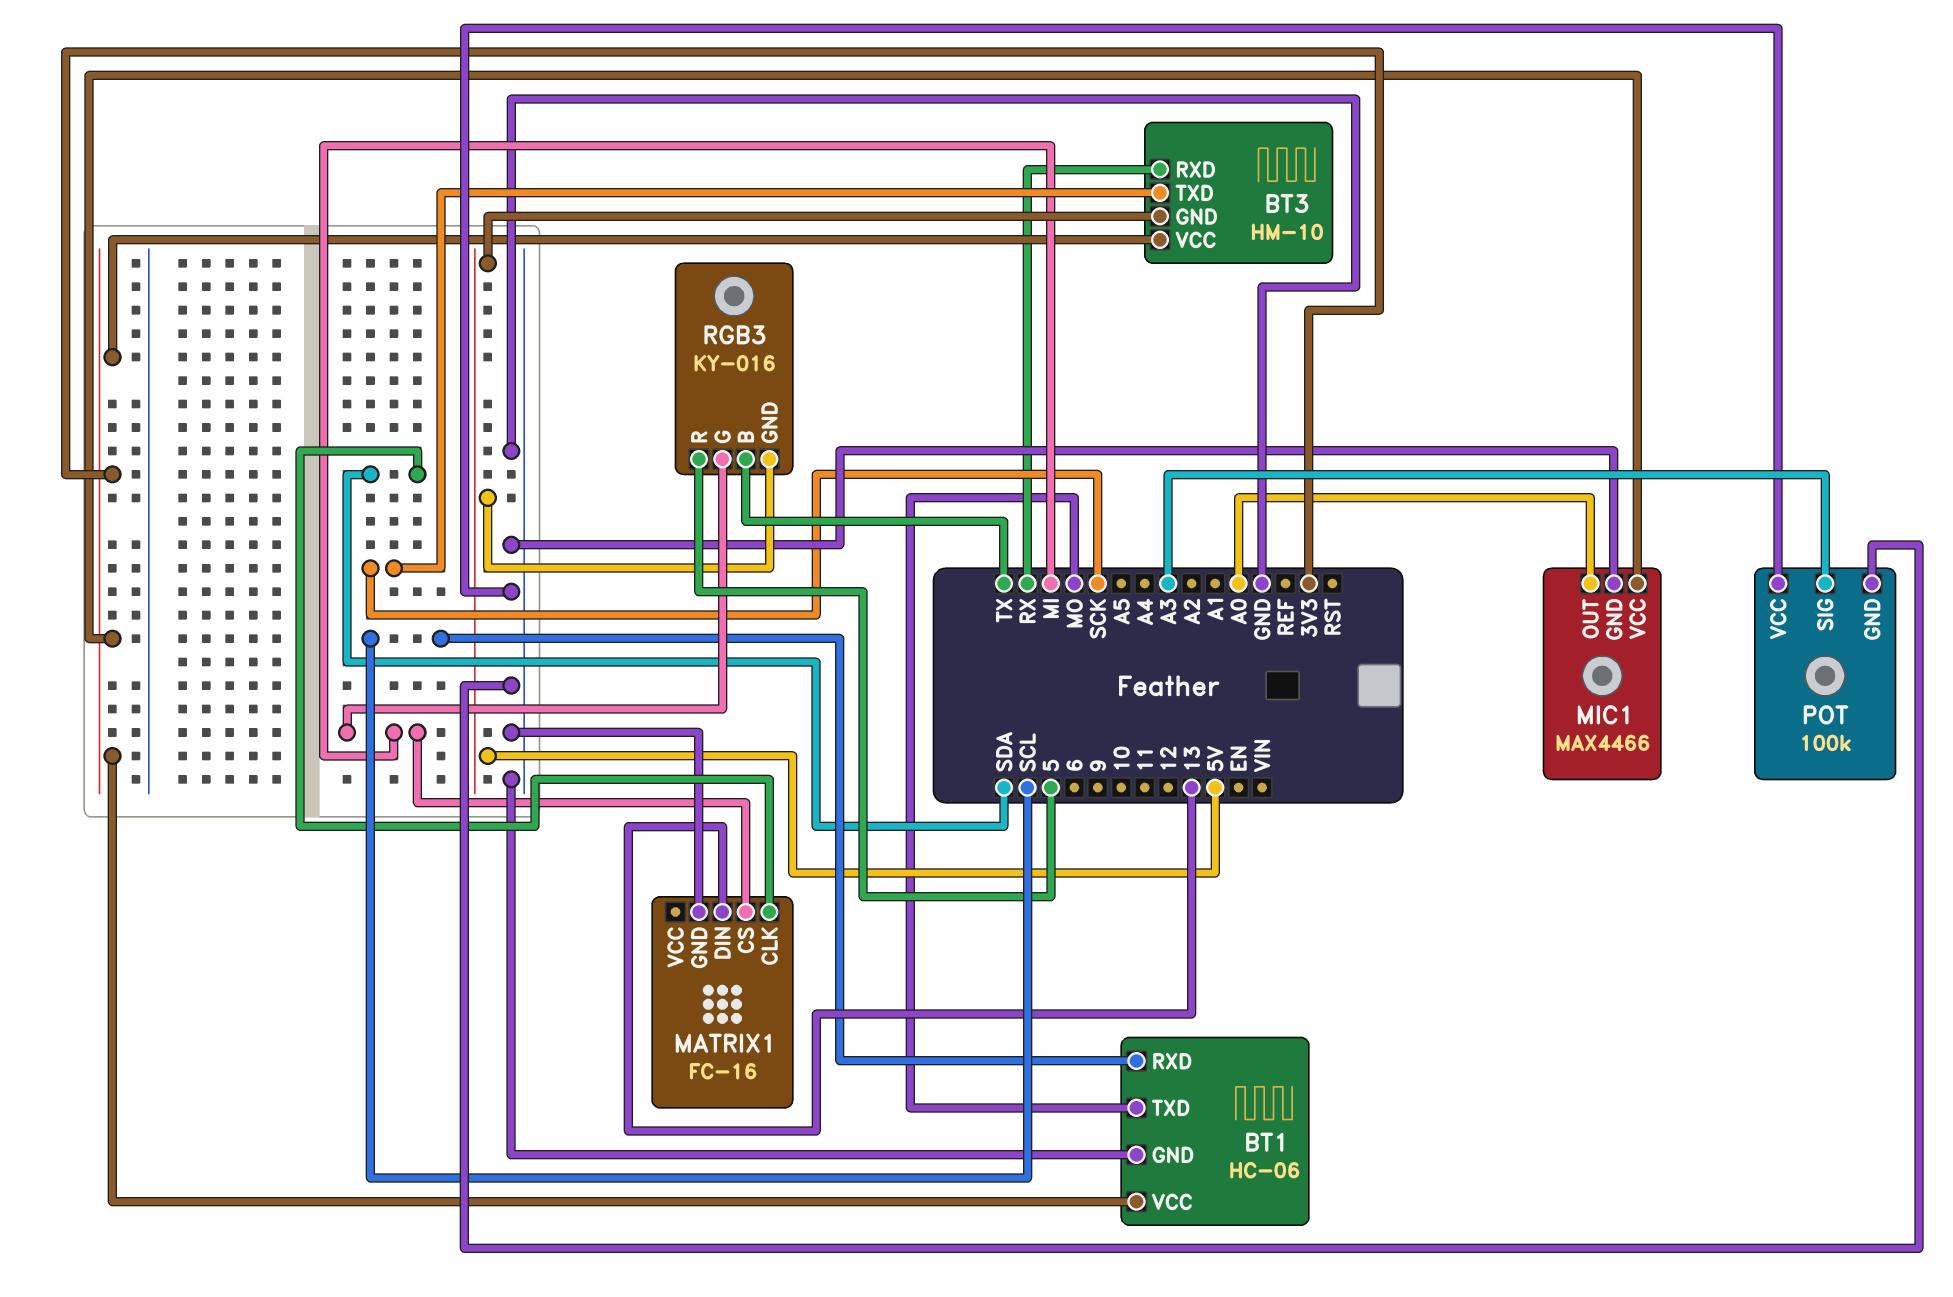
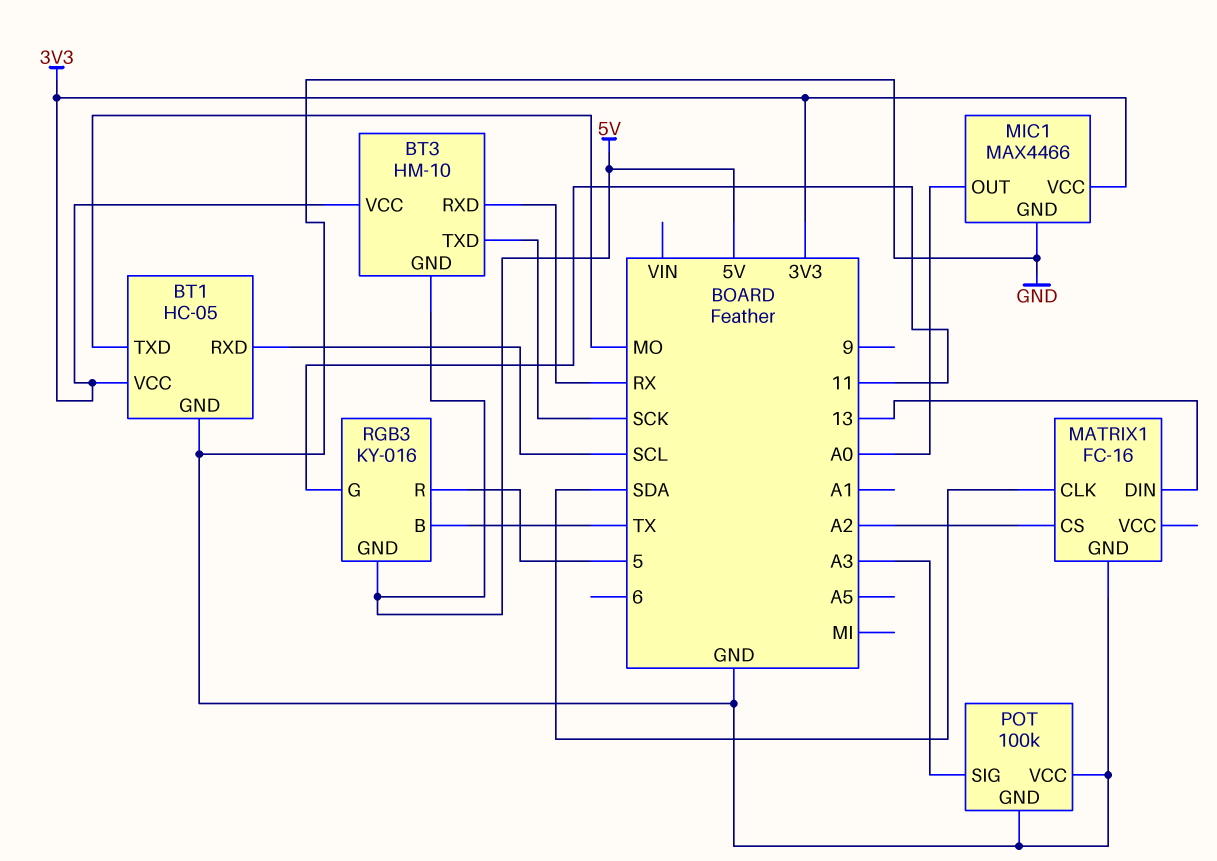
BT1: HC-06 -> HC-05
MATRIX1 pin CS: MI -> A2
RGB3 pin G: MI -> 11

